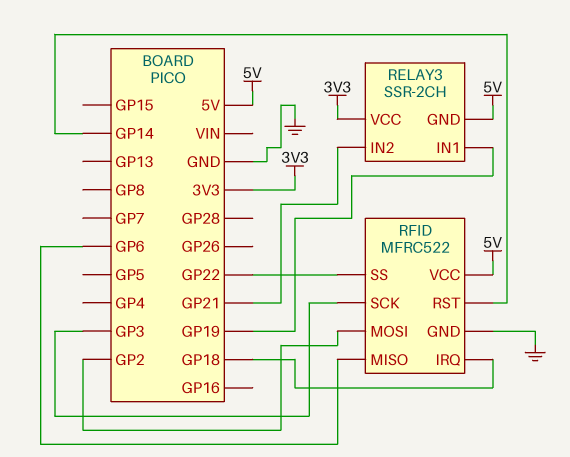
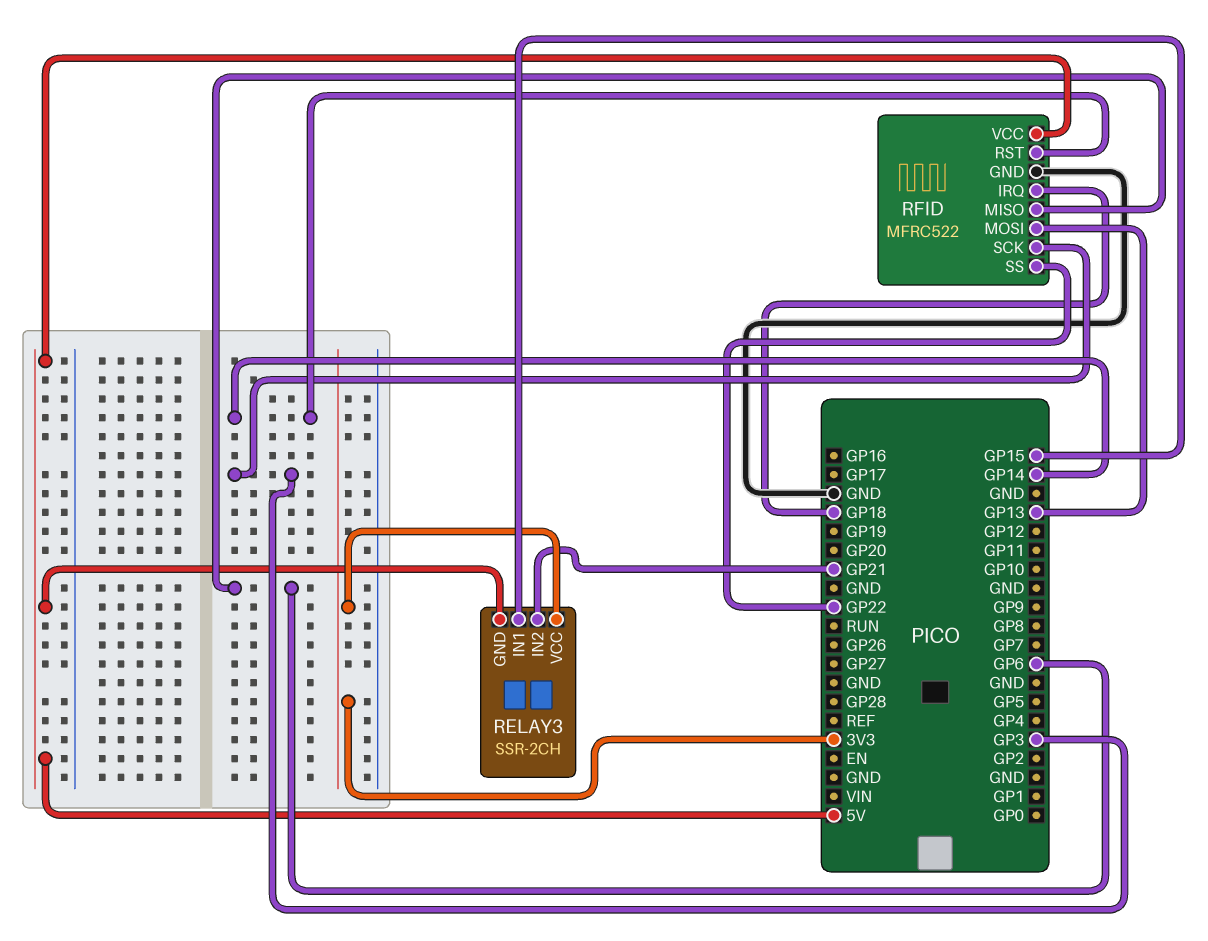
RELAY3 pin IN1: GP19 -> GP15
RFID pin MOSI: GP2 -> GP13

